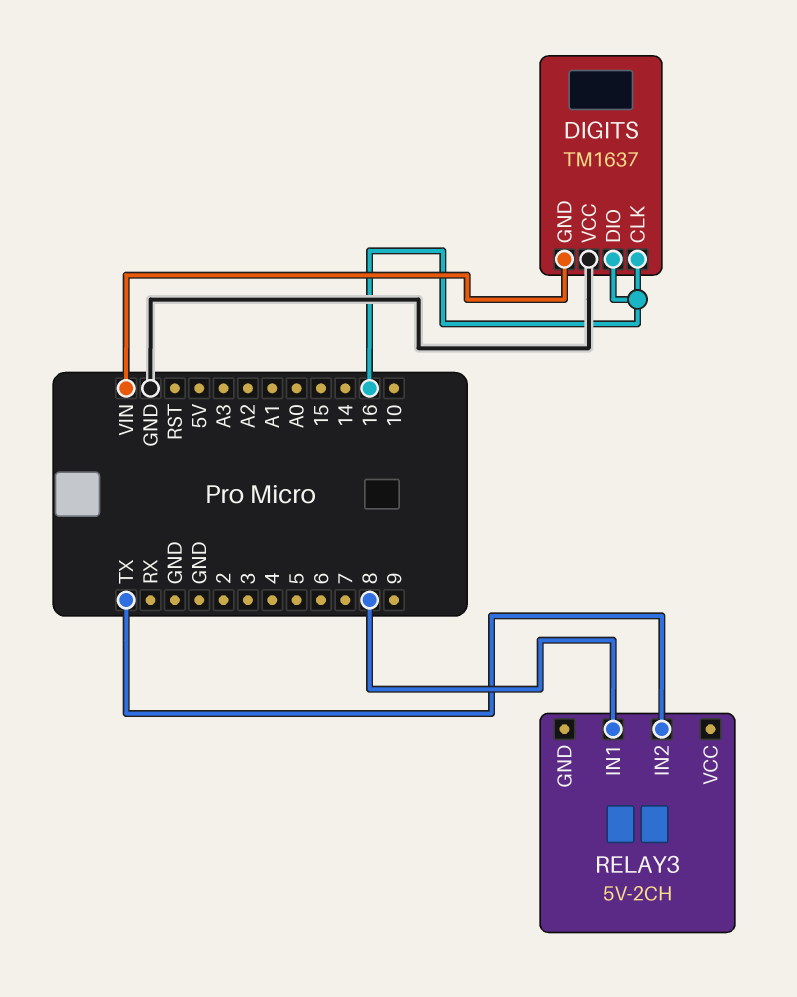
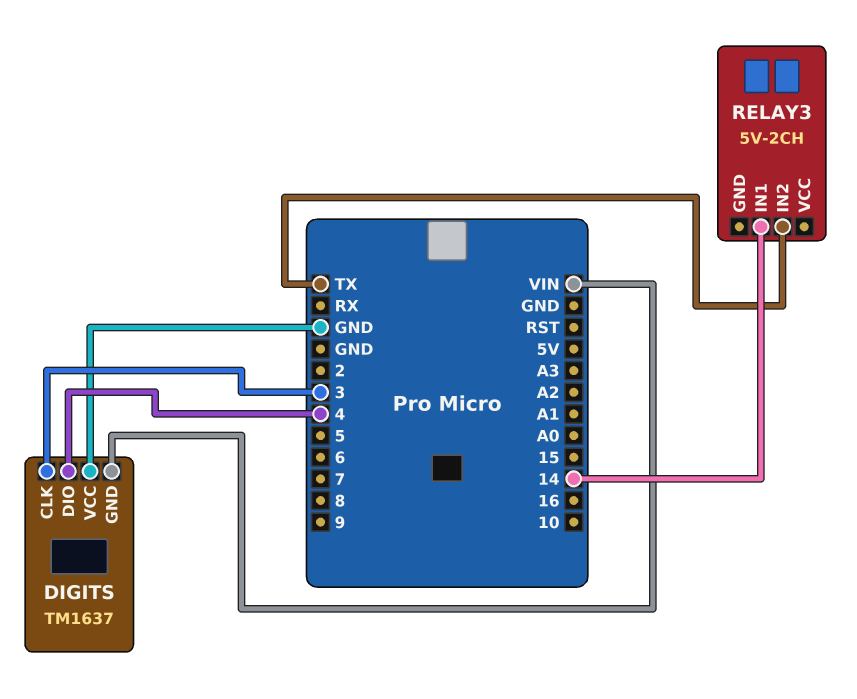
DIGITS pin CLK: 16 -> 3
DIGITS pin DIO: 16 -> 4
RELAY3 pin IN1: 8 -> 14

